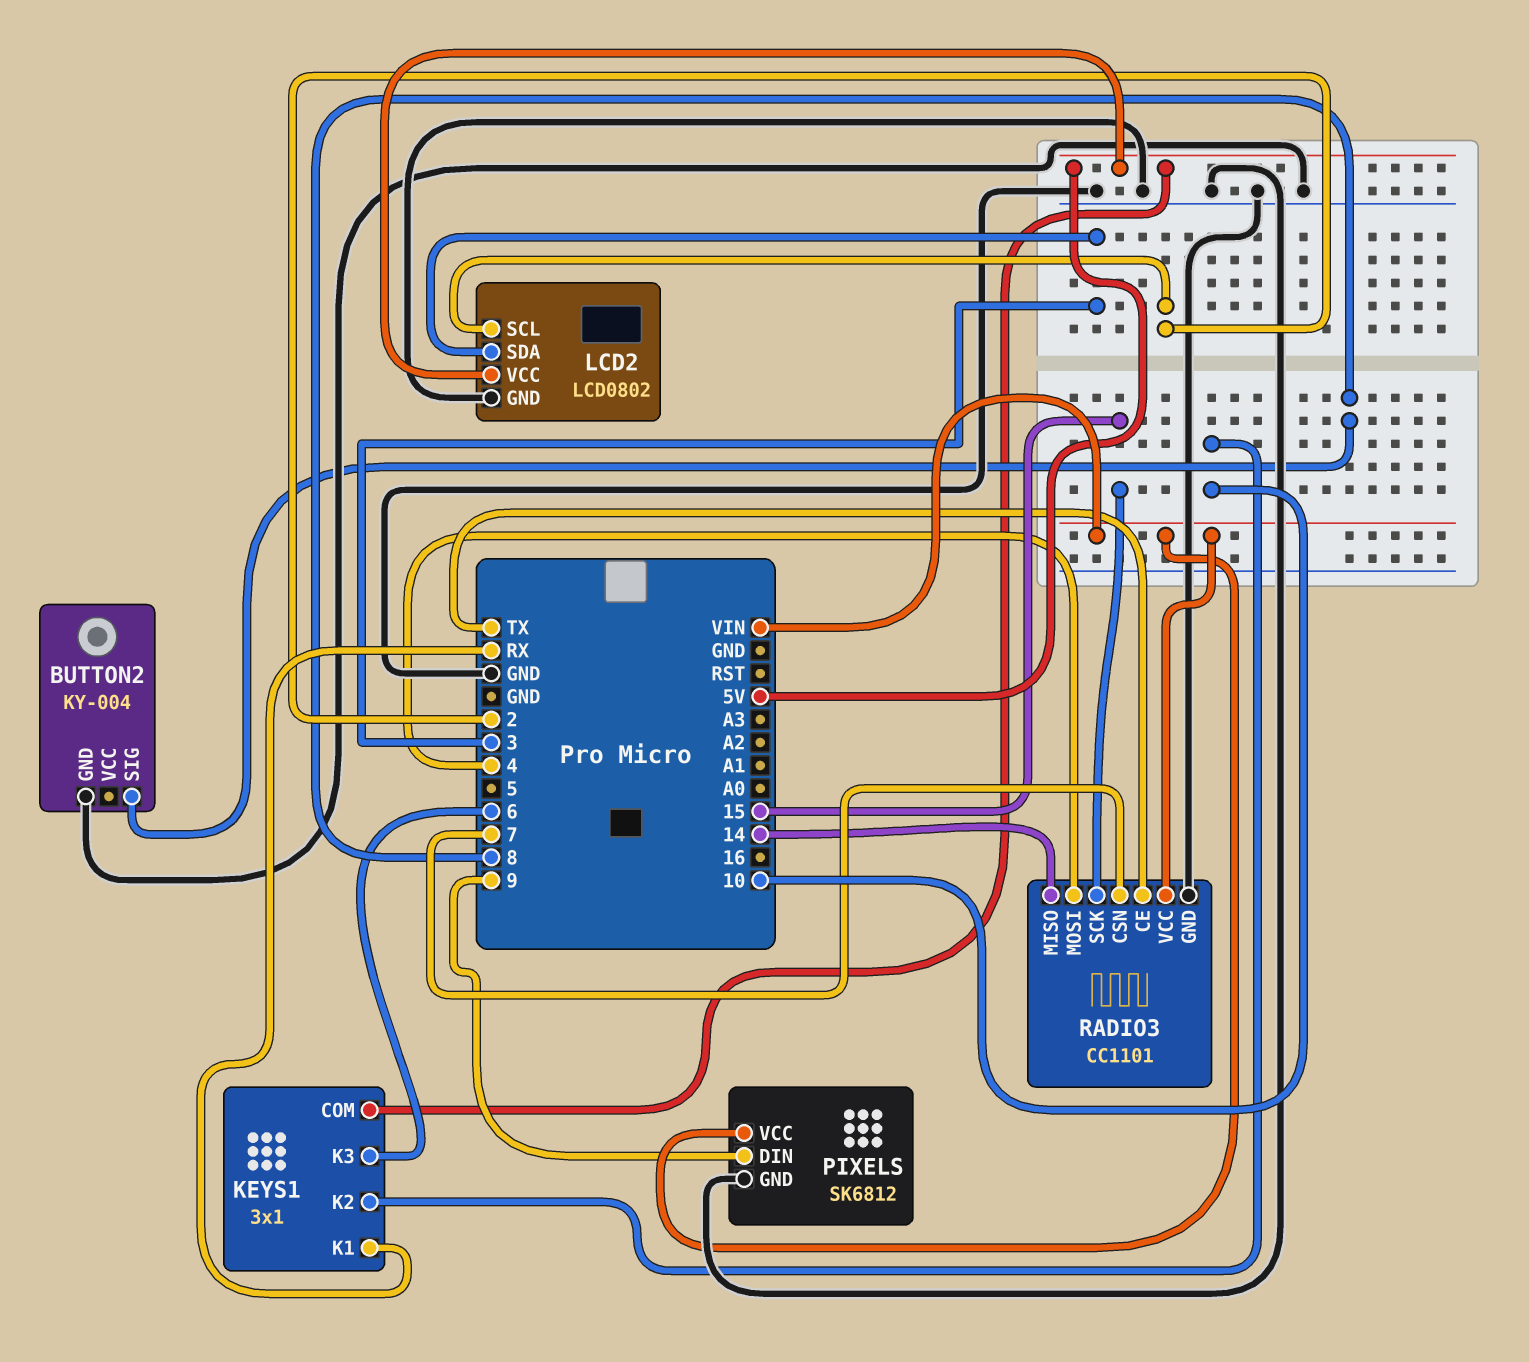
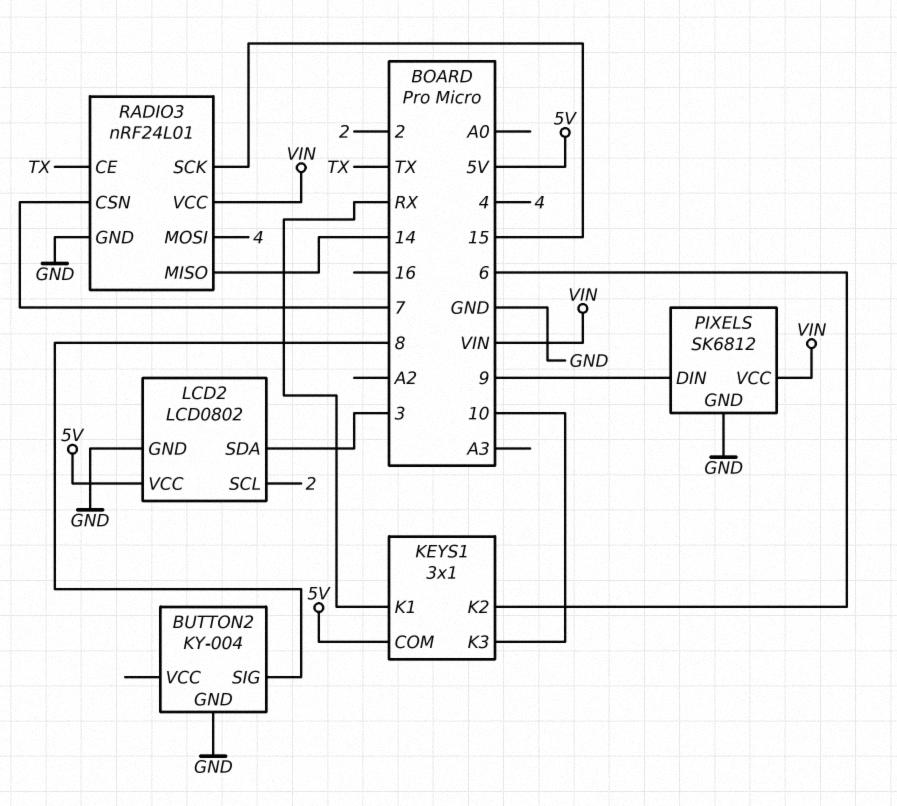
KEYS1 pin K2: 10 -> 6
KEYS1 pin K3: 6 -> 10
RADIO3: CC1101 -> nRF24L01

